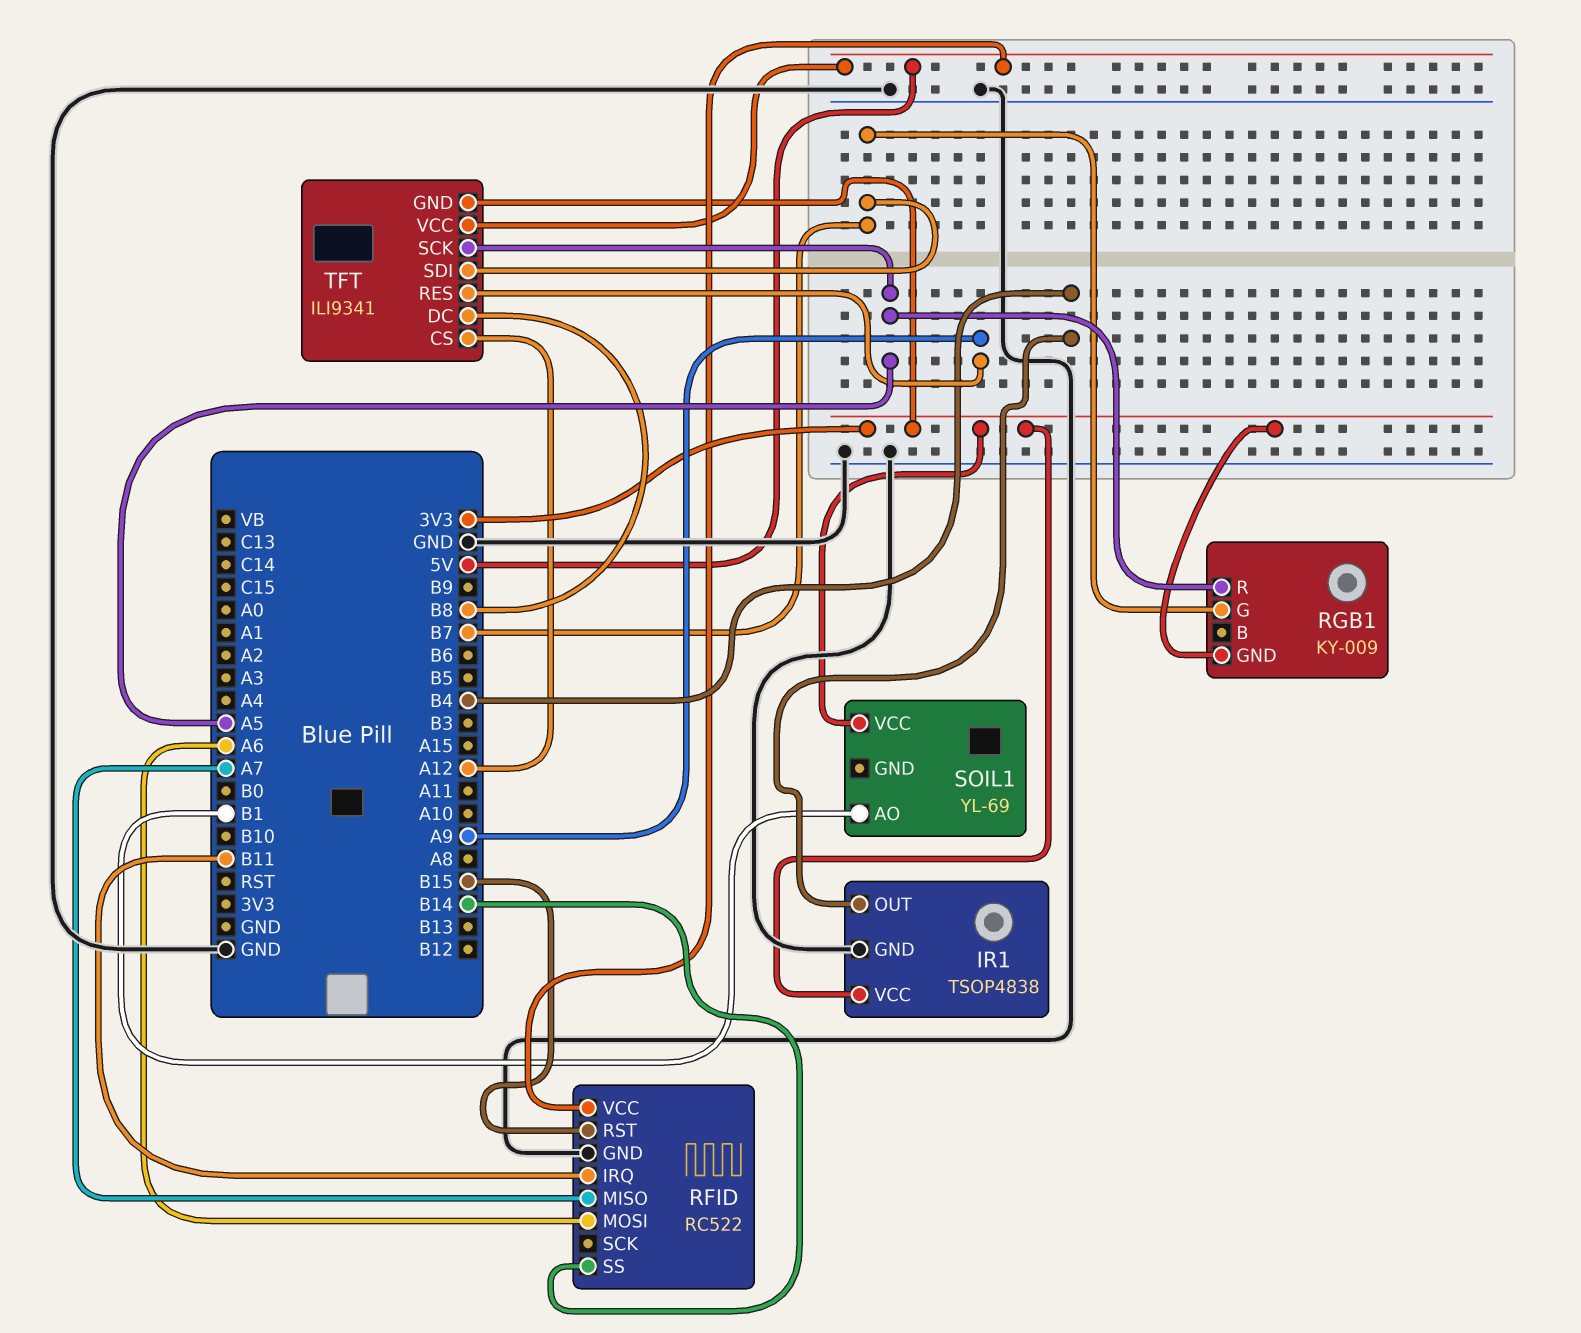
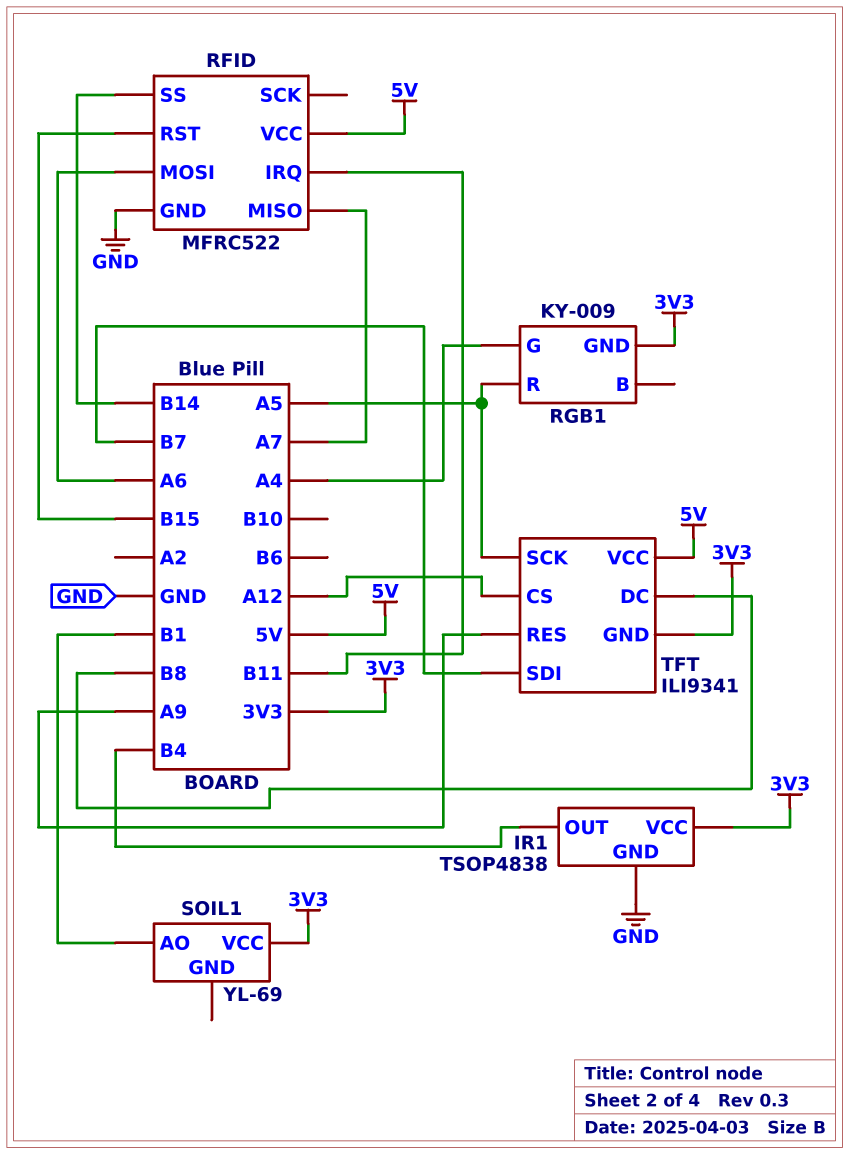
RFID: RC522 -> MFRC522
RGB1 pin G: B7 -> A4

